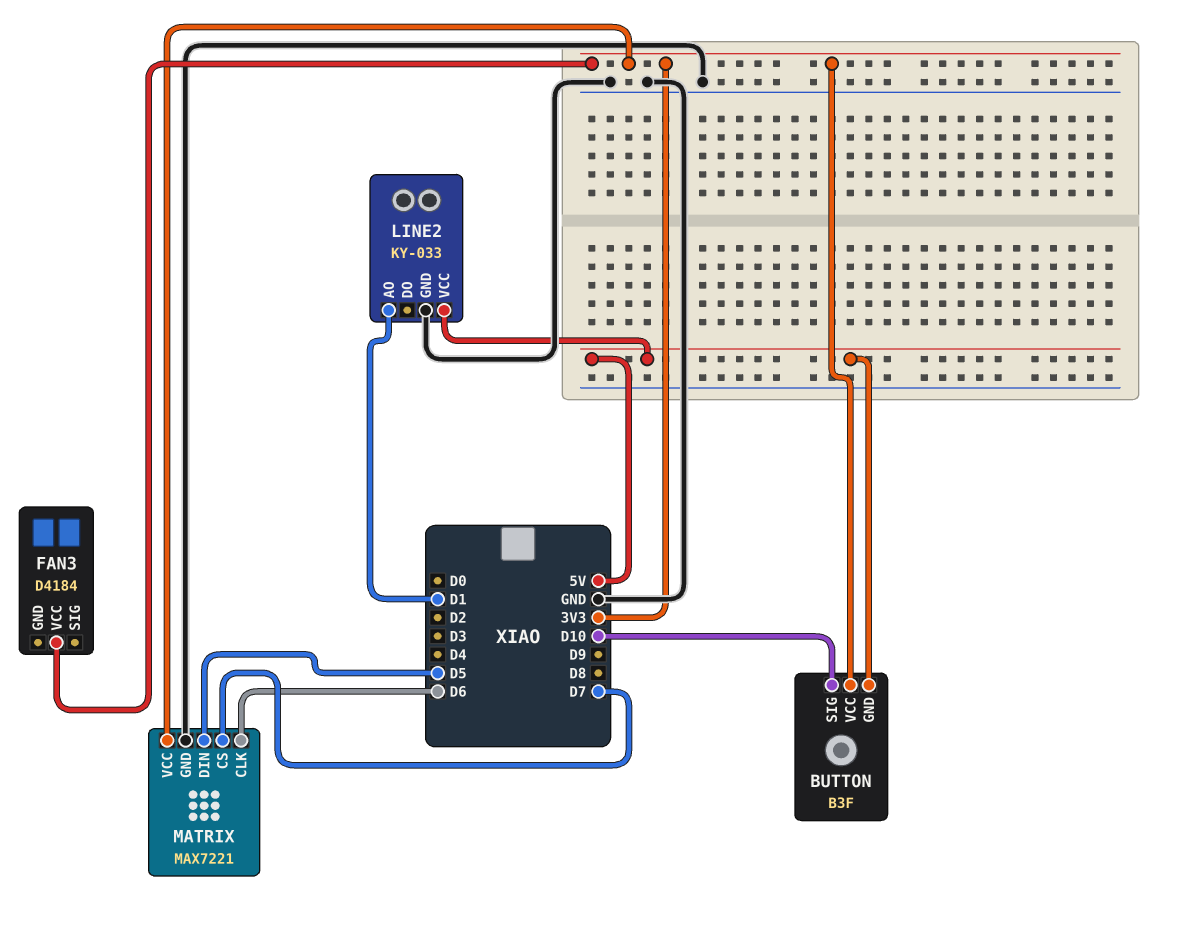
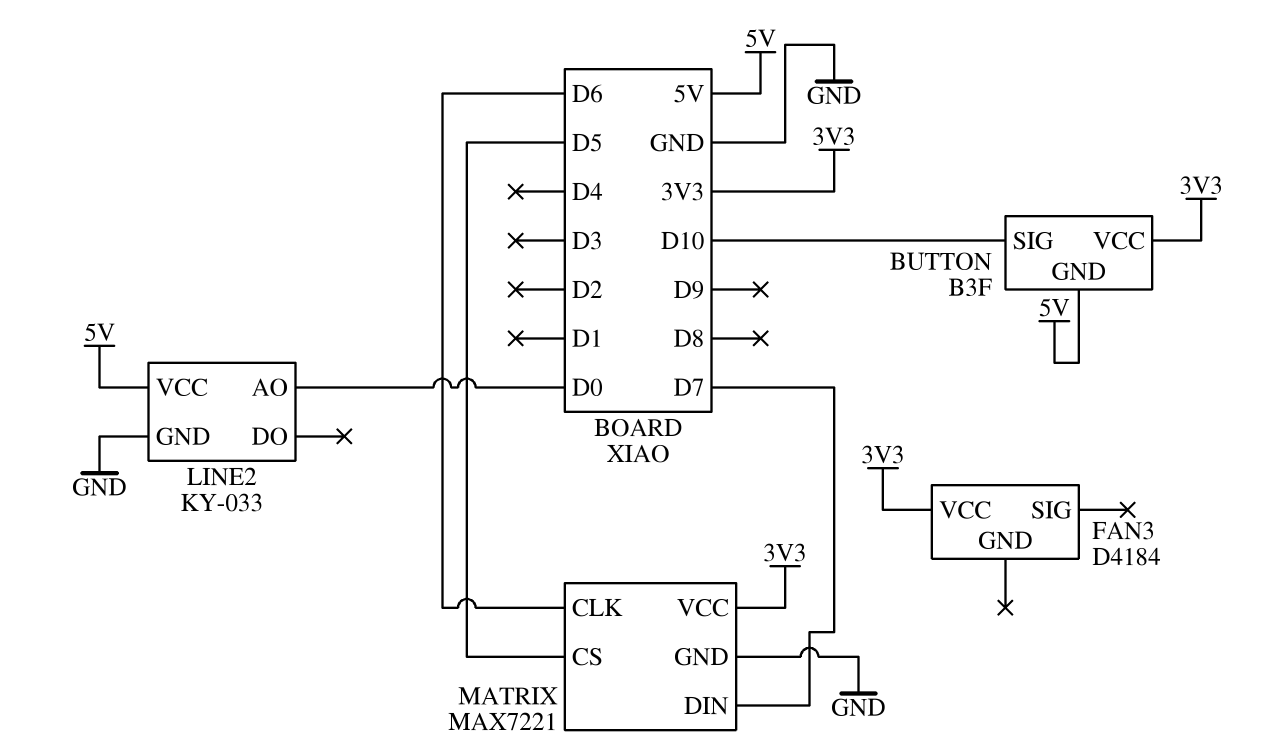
LINE2 pin AO: D1 -> D0
MATRIX pin CS: D7 -> D5
MATRIX pin DIN: D5 -> D7

